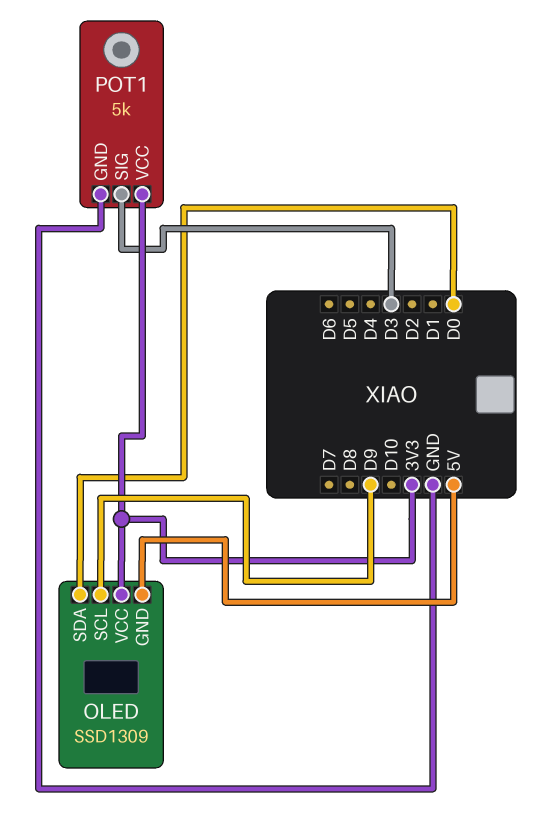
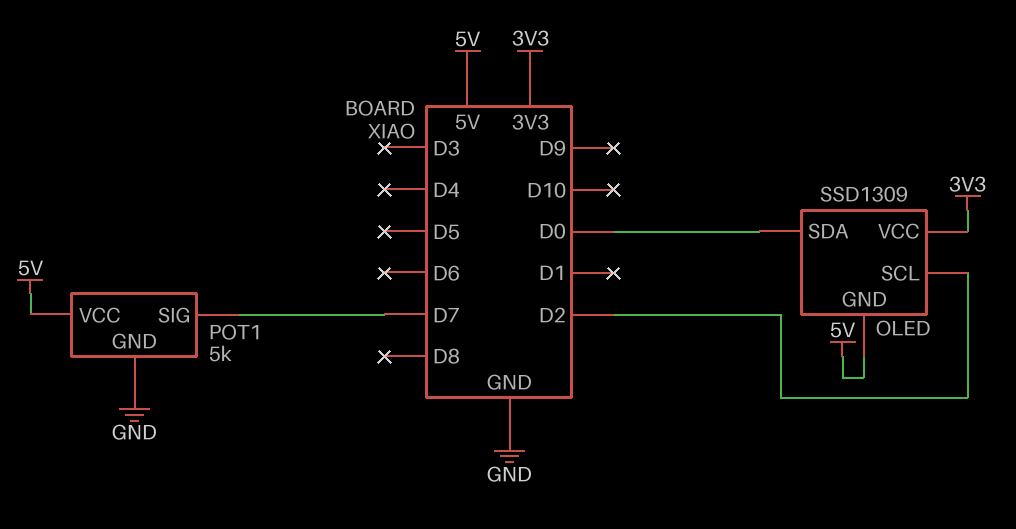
OLED pin SCL: D9 -> D2
POT1 pin SIG: D3 -> D7
POT1 pin VCC: 3V3 -> 5V

